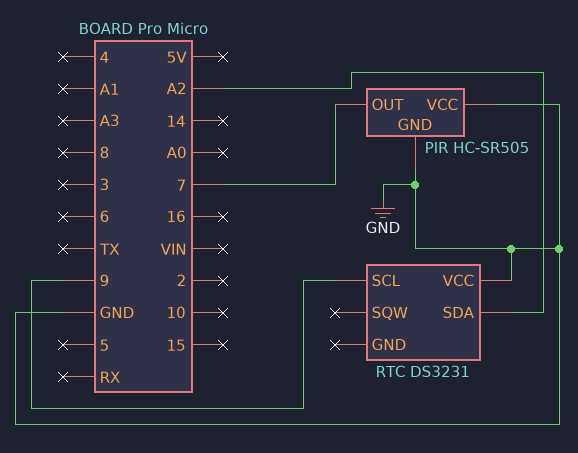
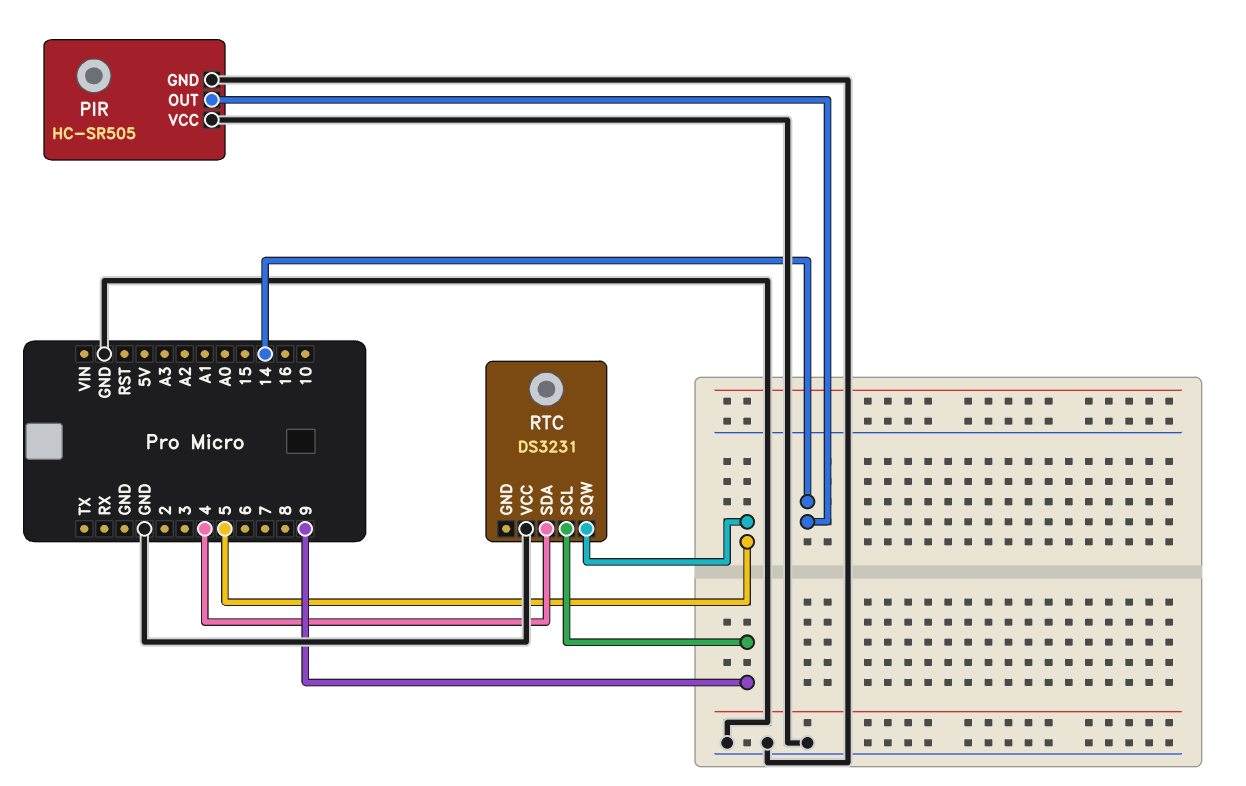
PIR pin OUT: 7 -> 14
RTC pin SDA: A2 -> 4
RTC pin SQW: none -> 5

